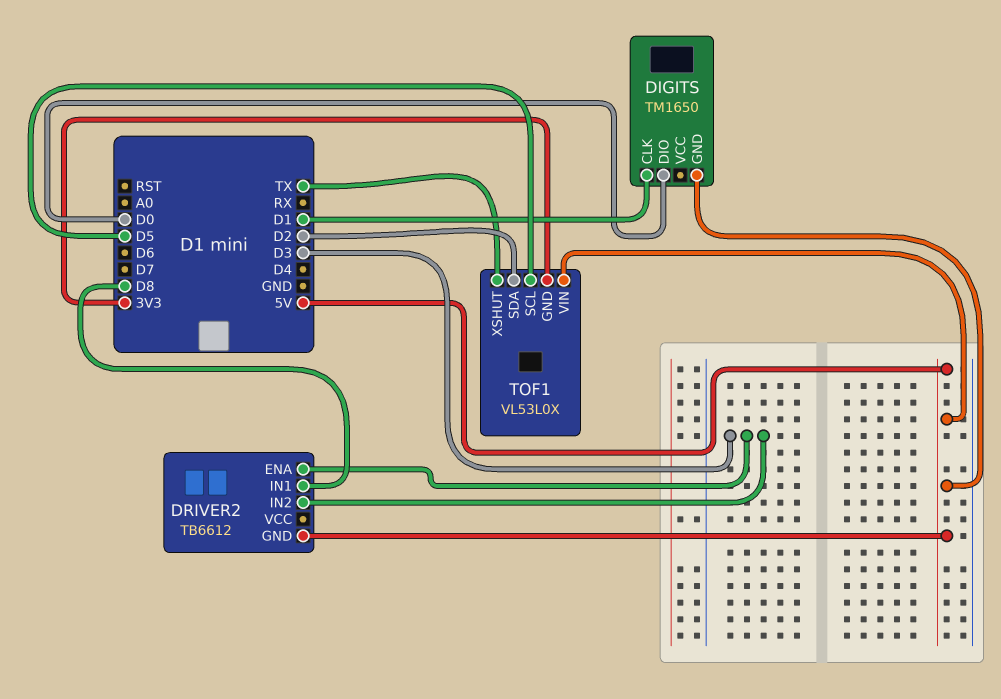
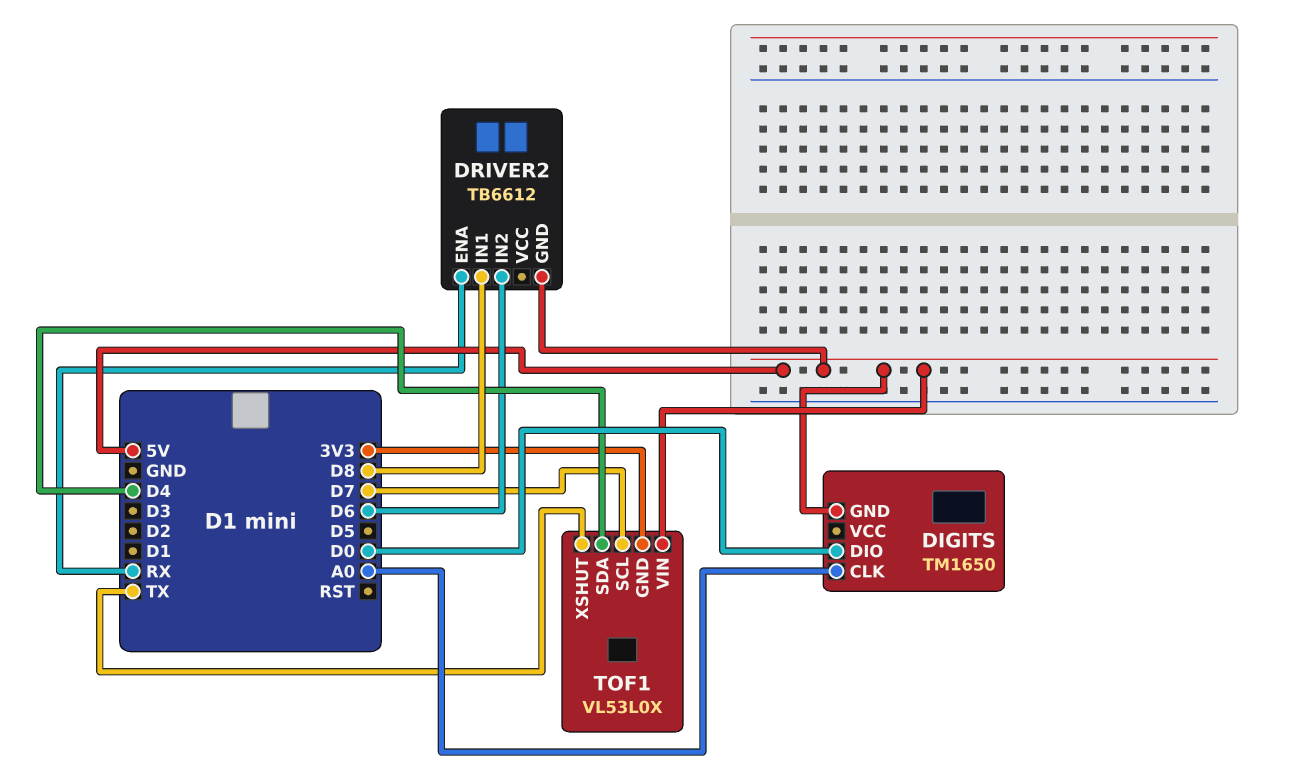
DIGITS pin CLK: D1 -> A0
DRIVER2 pin ENA: D3 -> RX
DRIVER2 pin IN2: D3 -> D6
TOF1 pin SCL: D5 -> D7
TOF1 pin SDA: D2 -> D4

